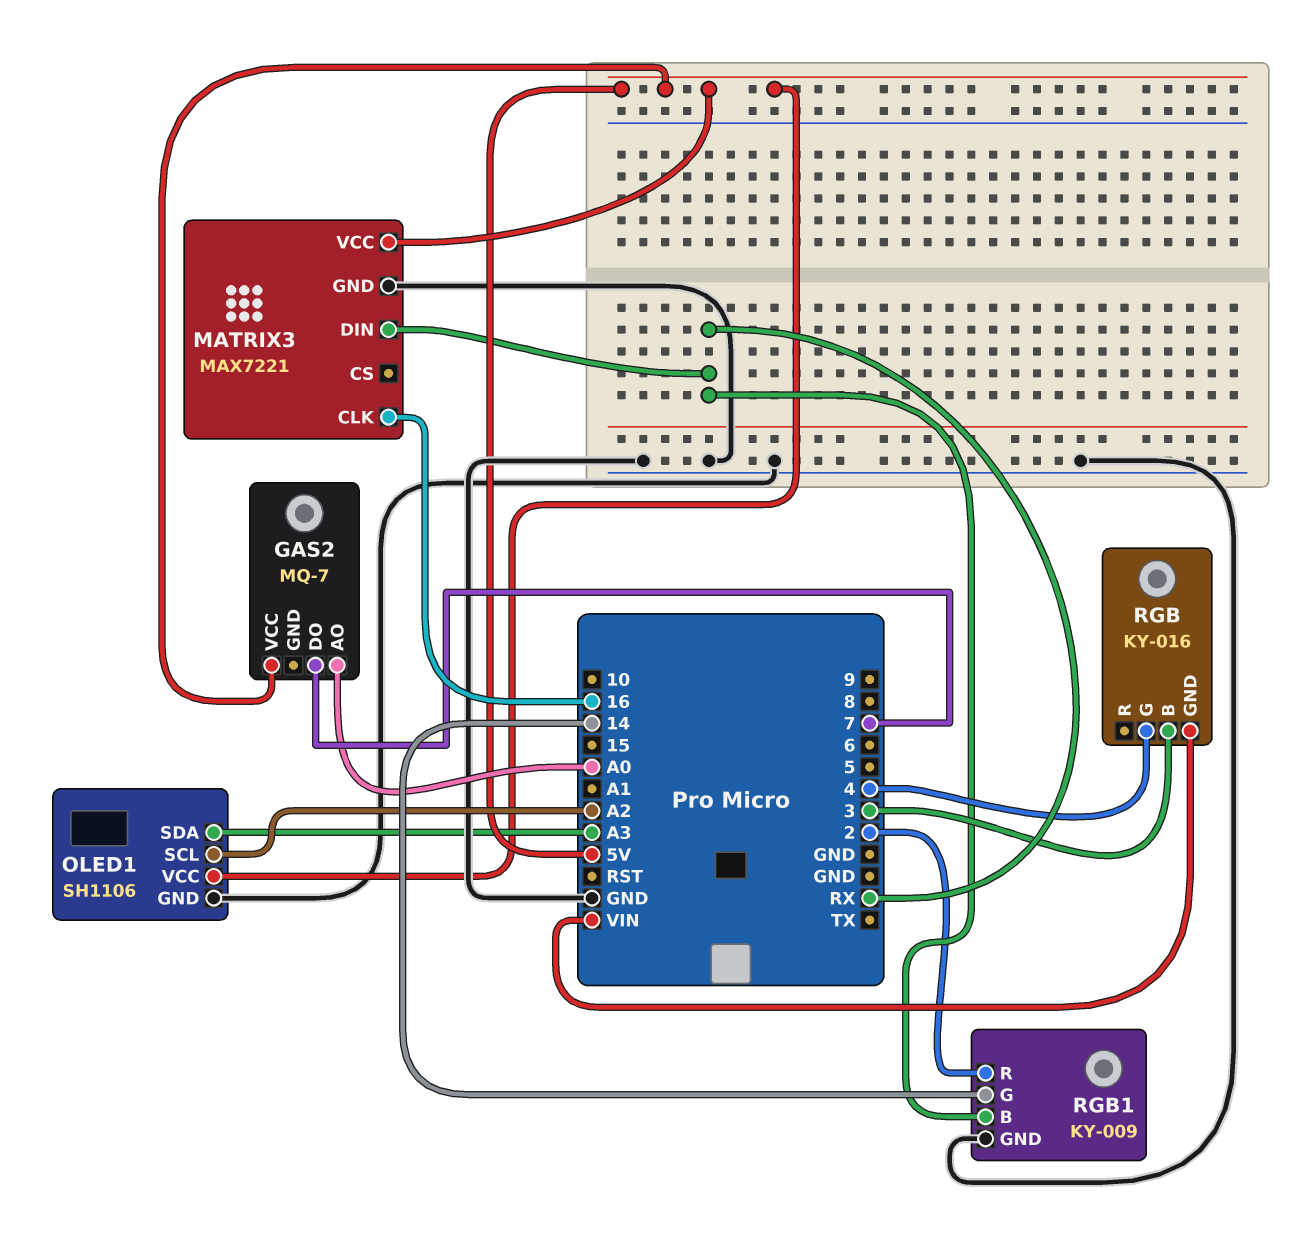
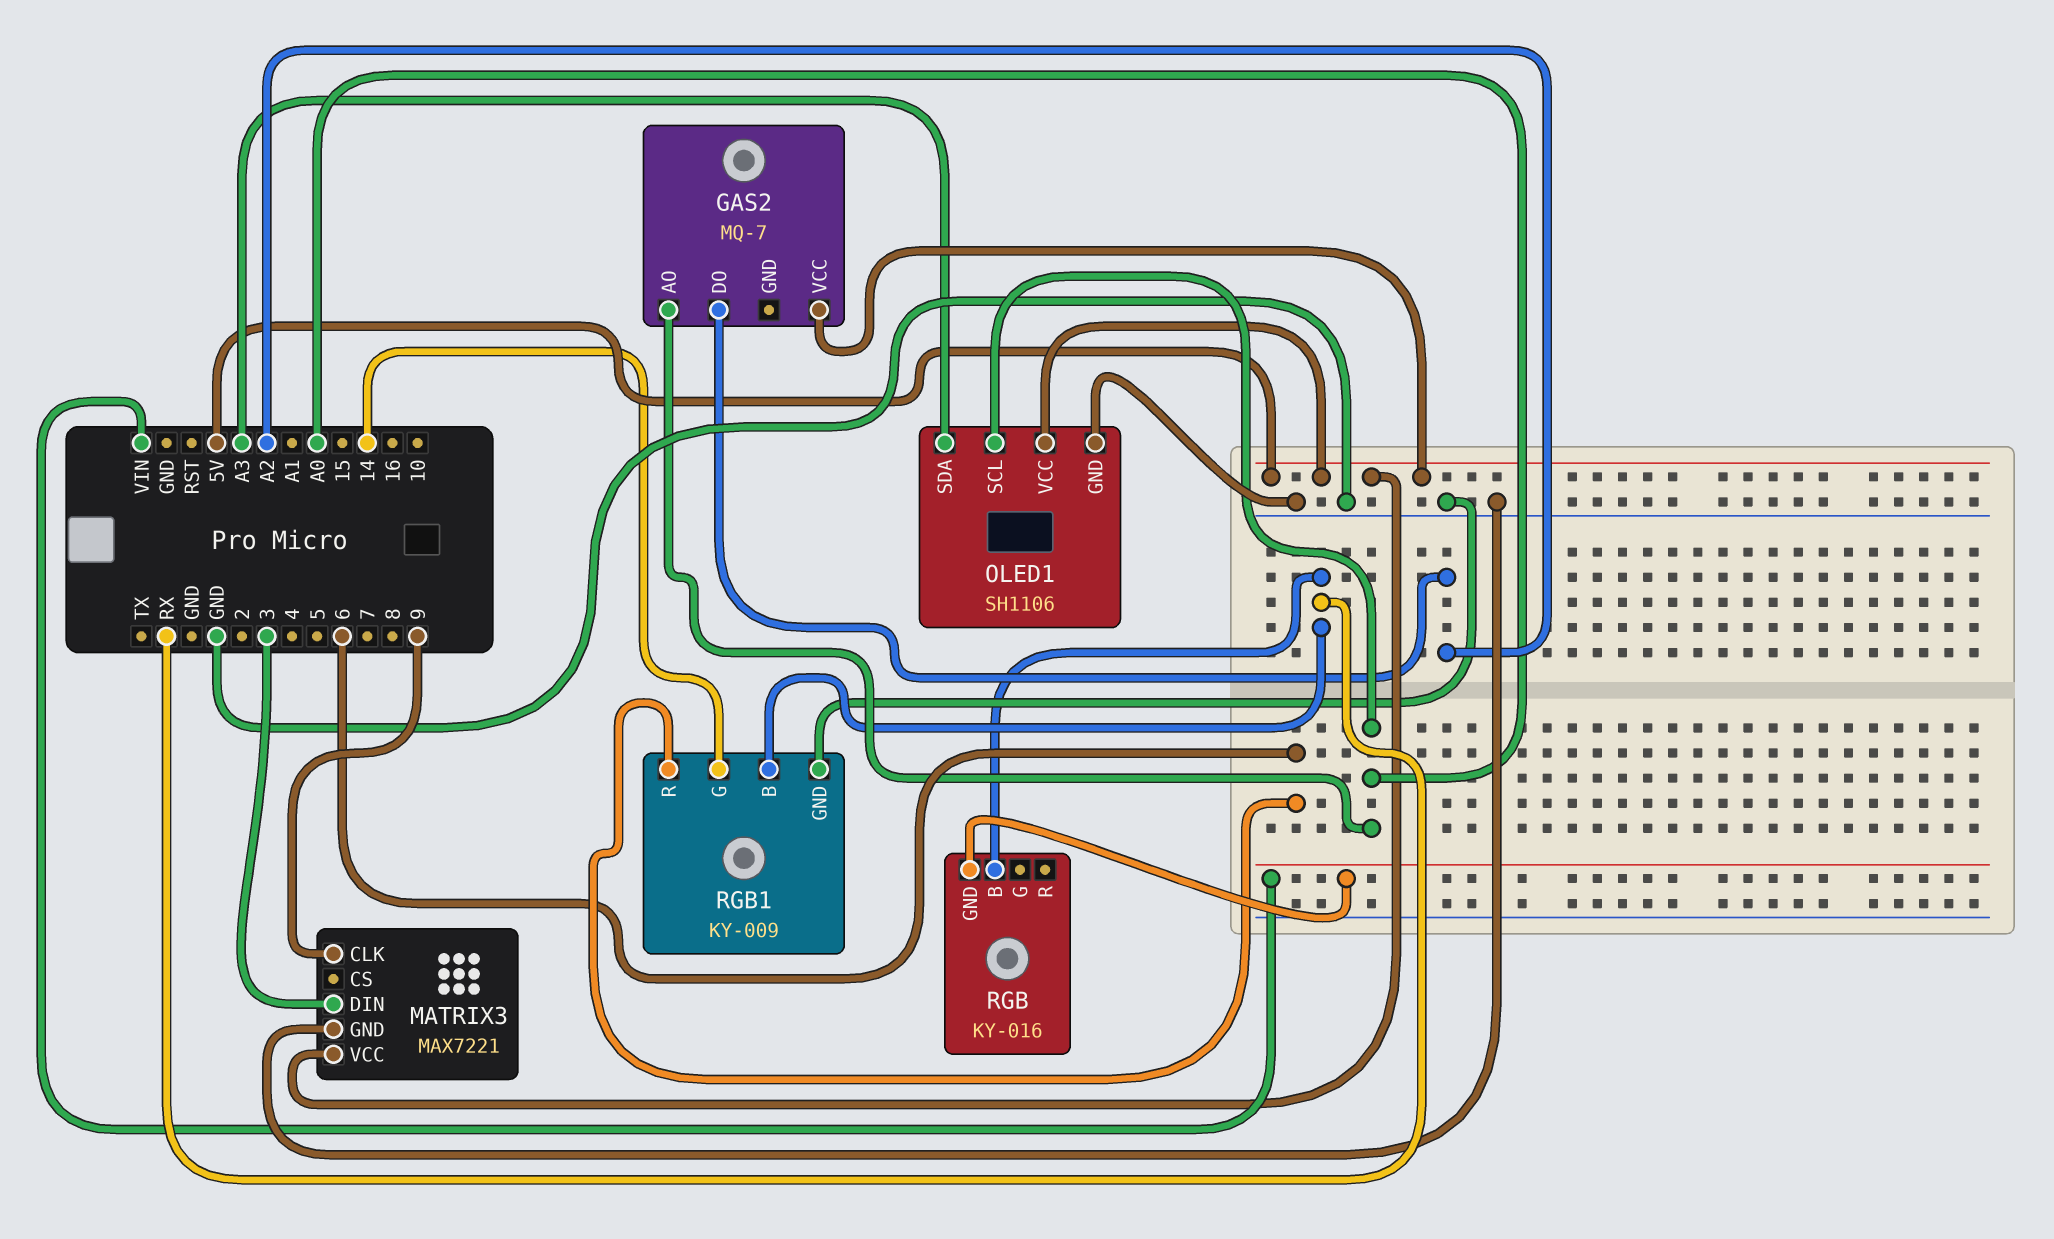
GAS2 pin DO: 7 -> A2
MATRIX3 pin CLK: 16 -> 9
MATRIX3 pin DIN: RX -> 3
OLED1 pin SCL: A2 -> A0
RGB pin B: 3 -> RX
RGB pin G: 4 -> none
RGB1 pin R: 2 -> 6

